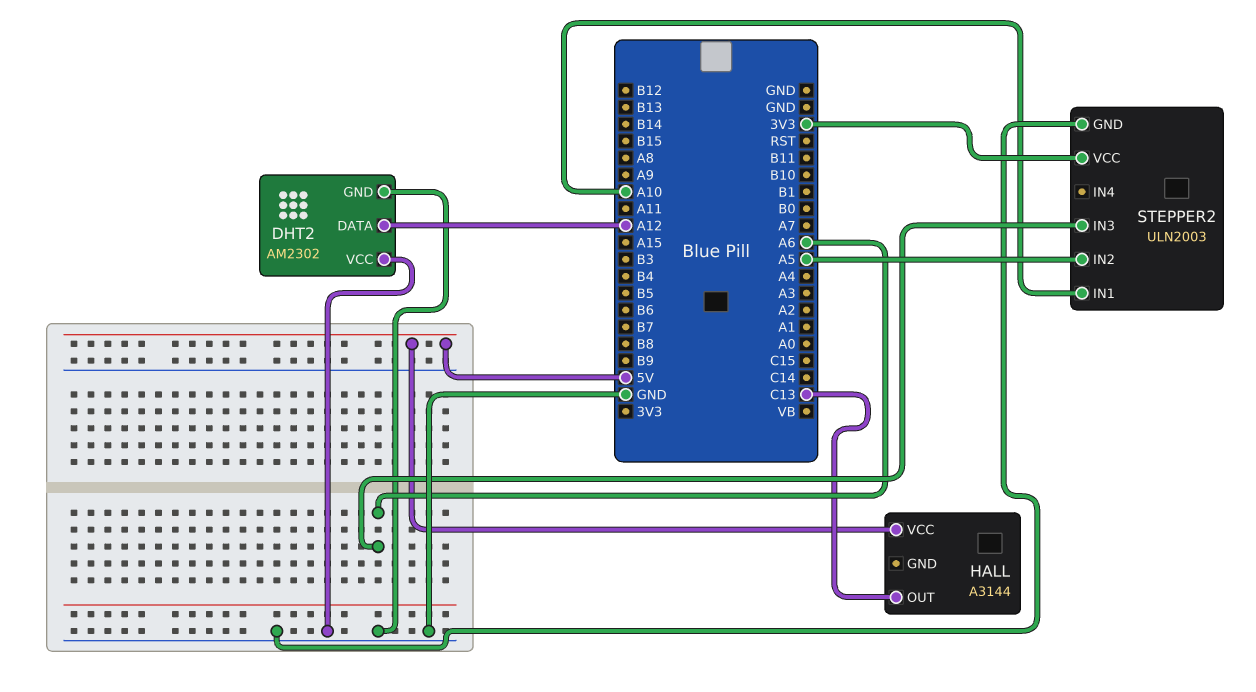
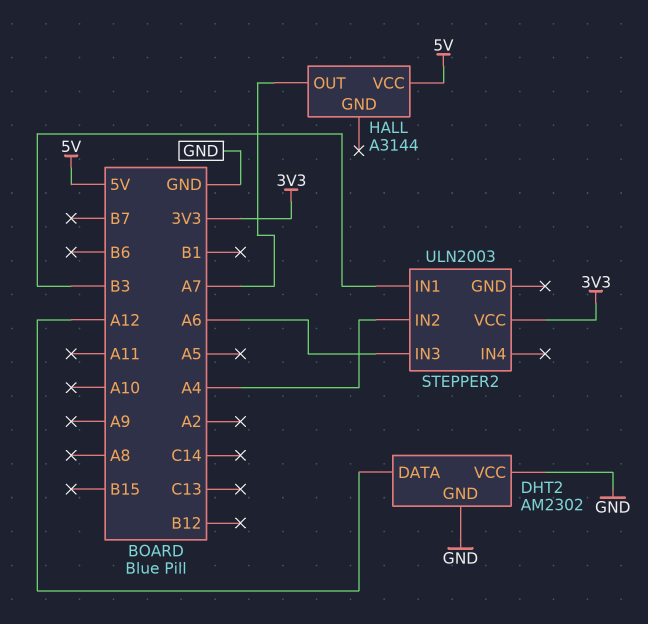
HALL pin OUT: C13 -> A7
STEPPER2 pin GND: GND -> none
STEPPER2 pin IN1: A10 -> B3
STEPPER2 pin IN2: A5 -> A4

